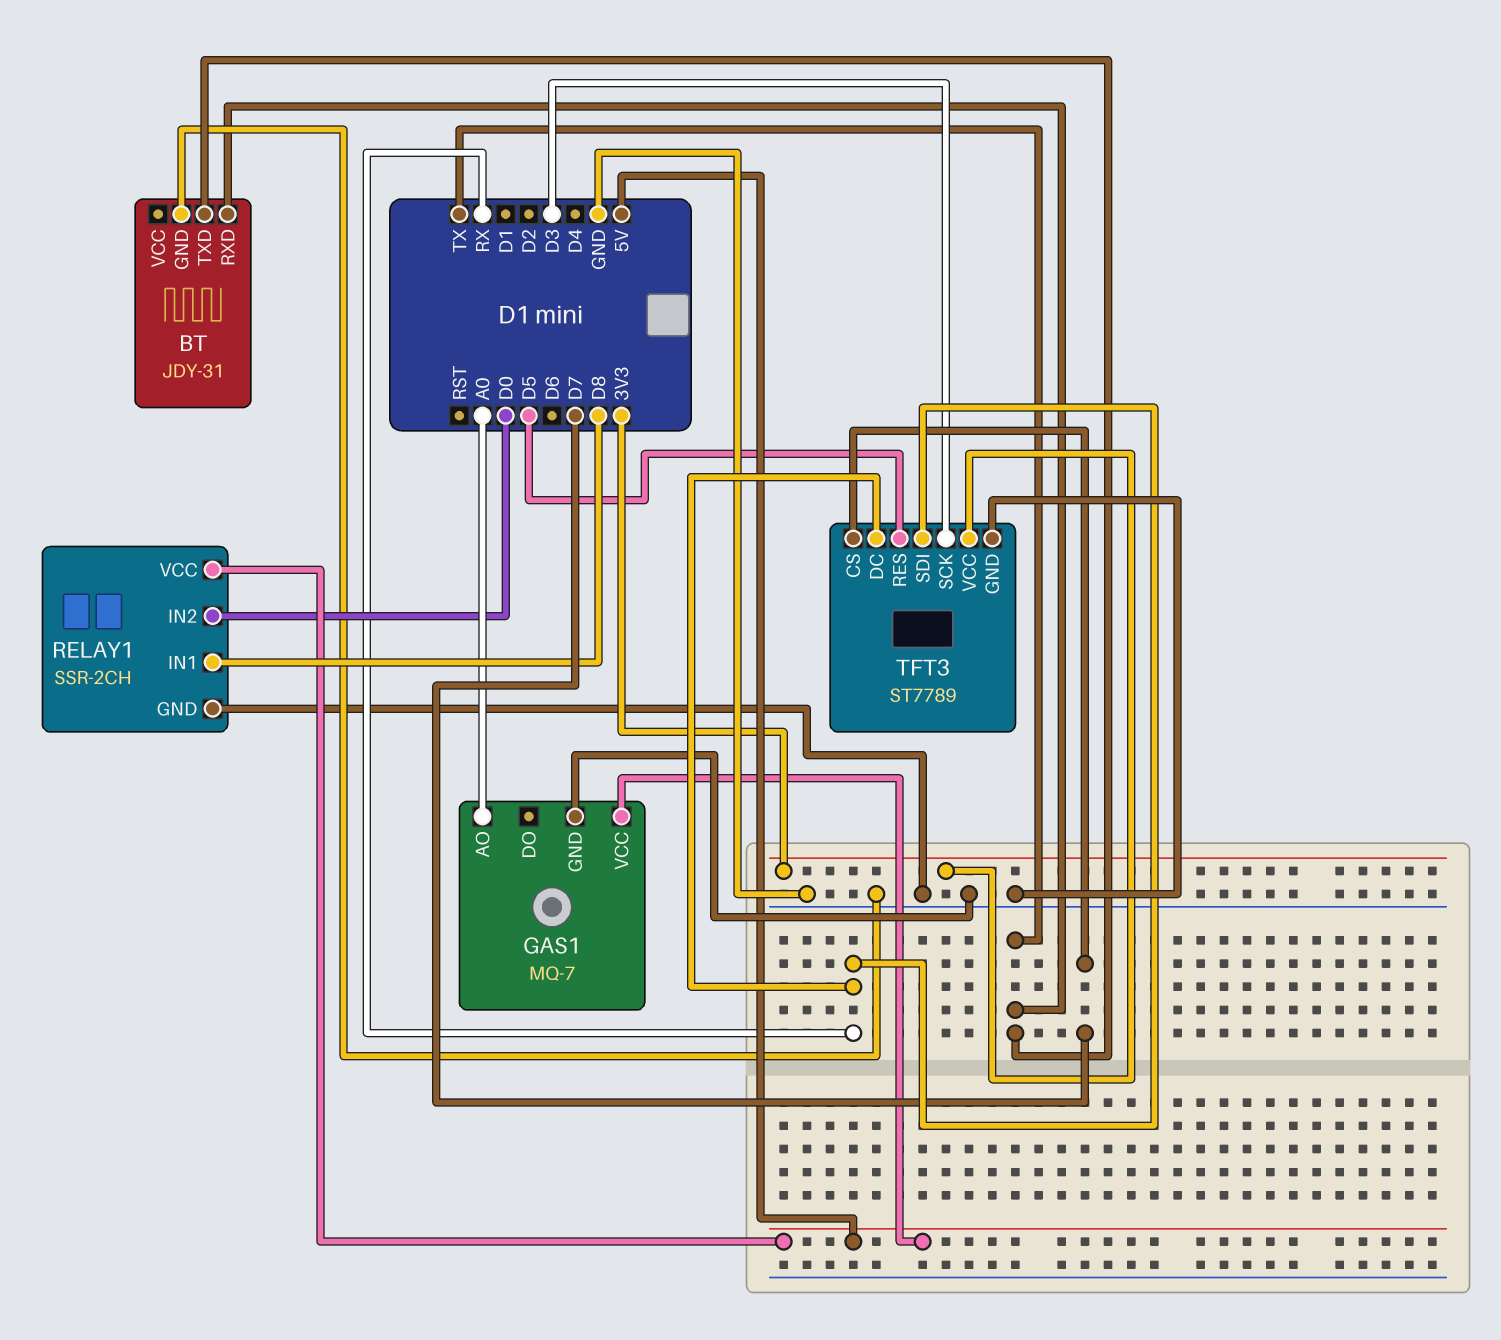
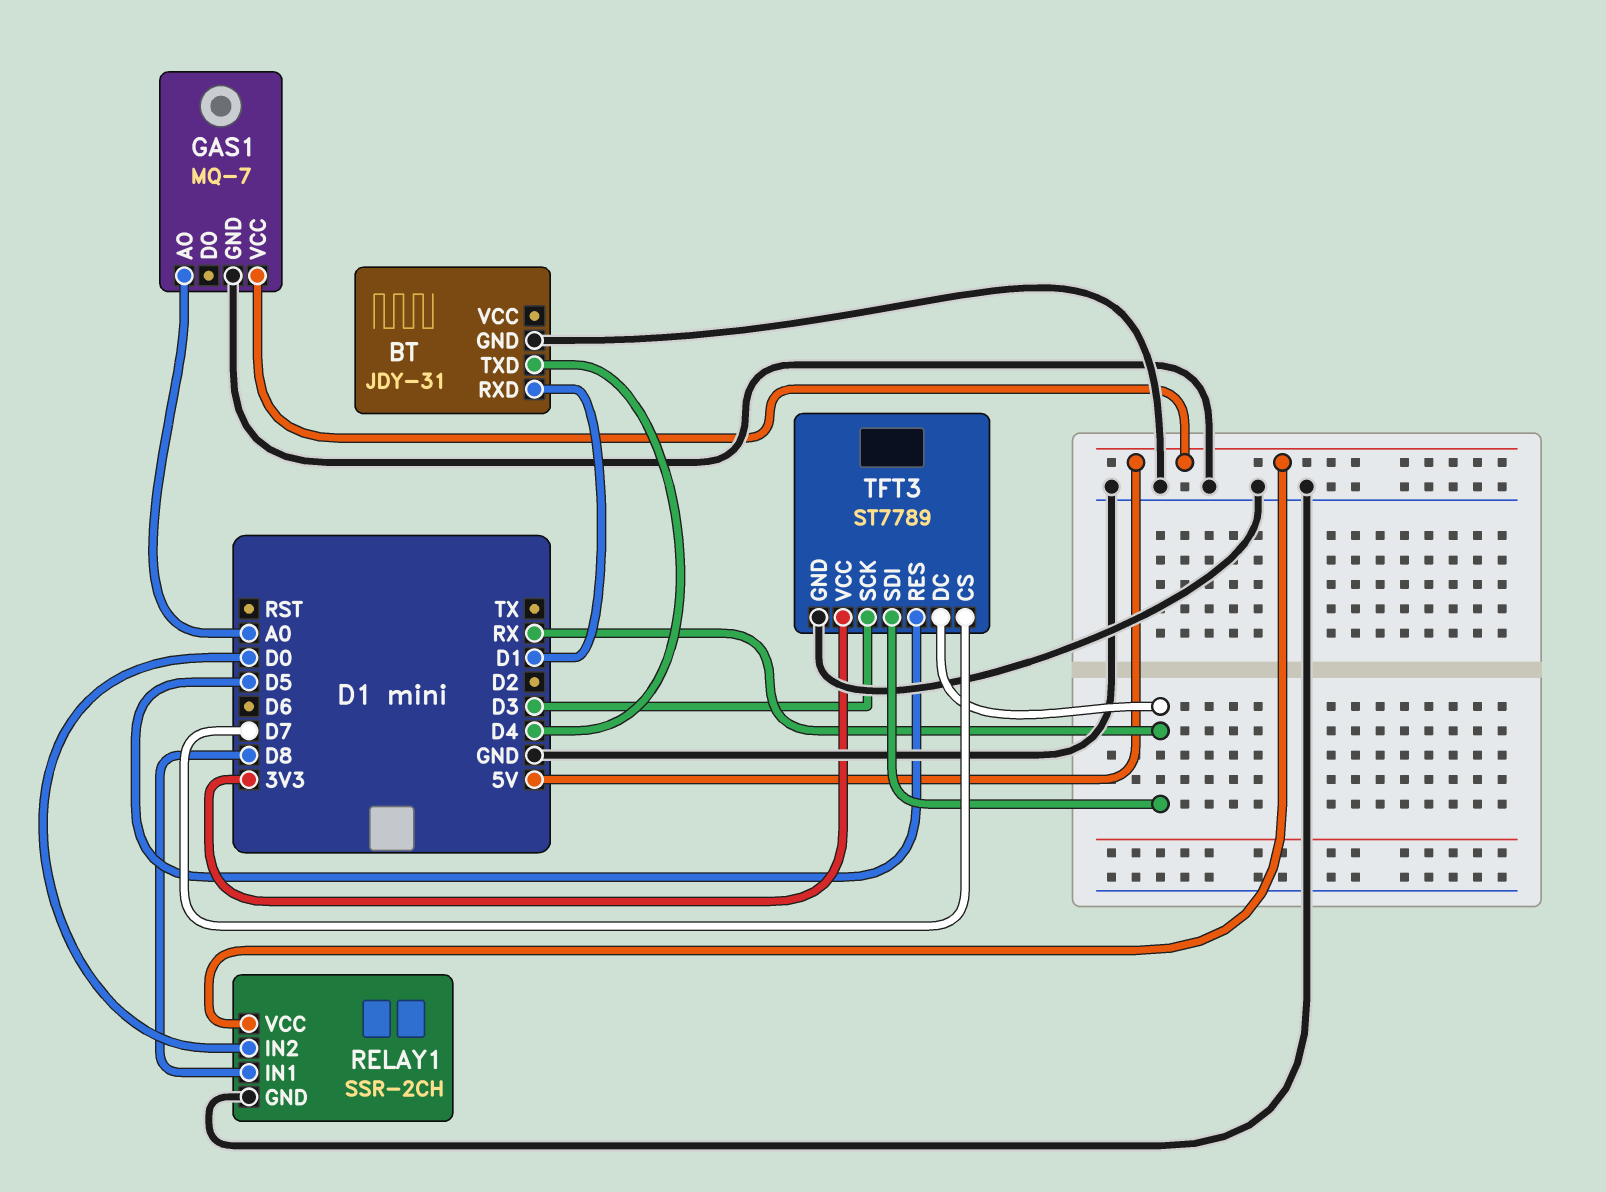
BT pin RXD: TX -> D1
BT pin TXD: TX -> D4

